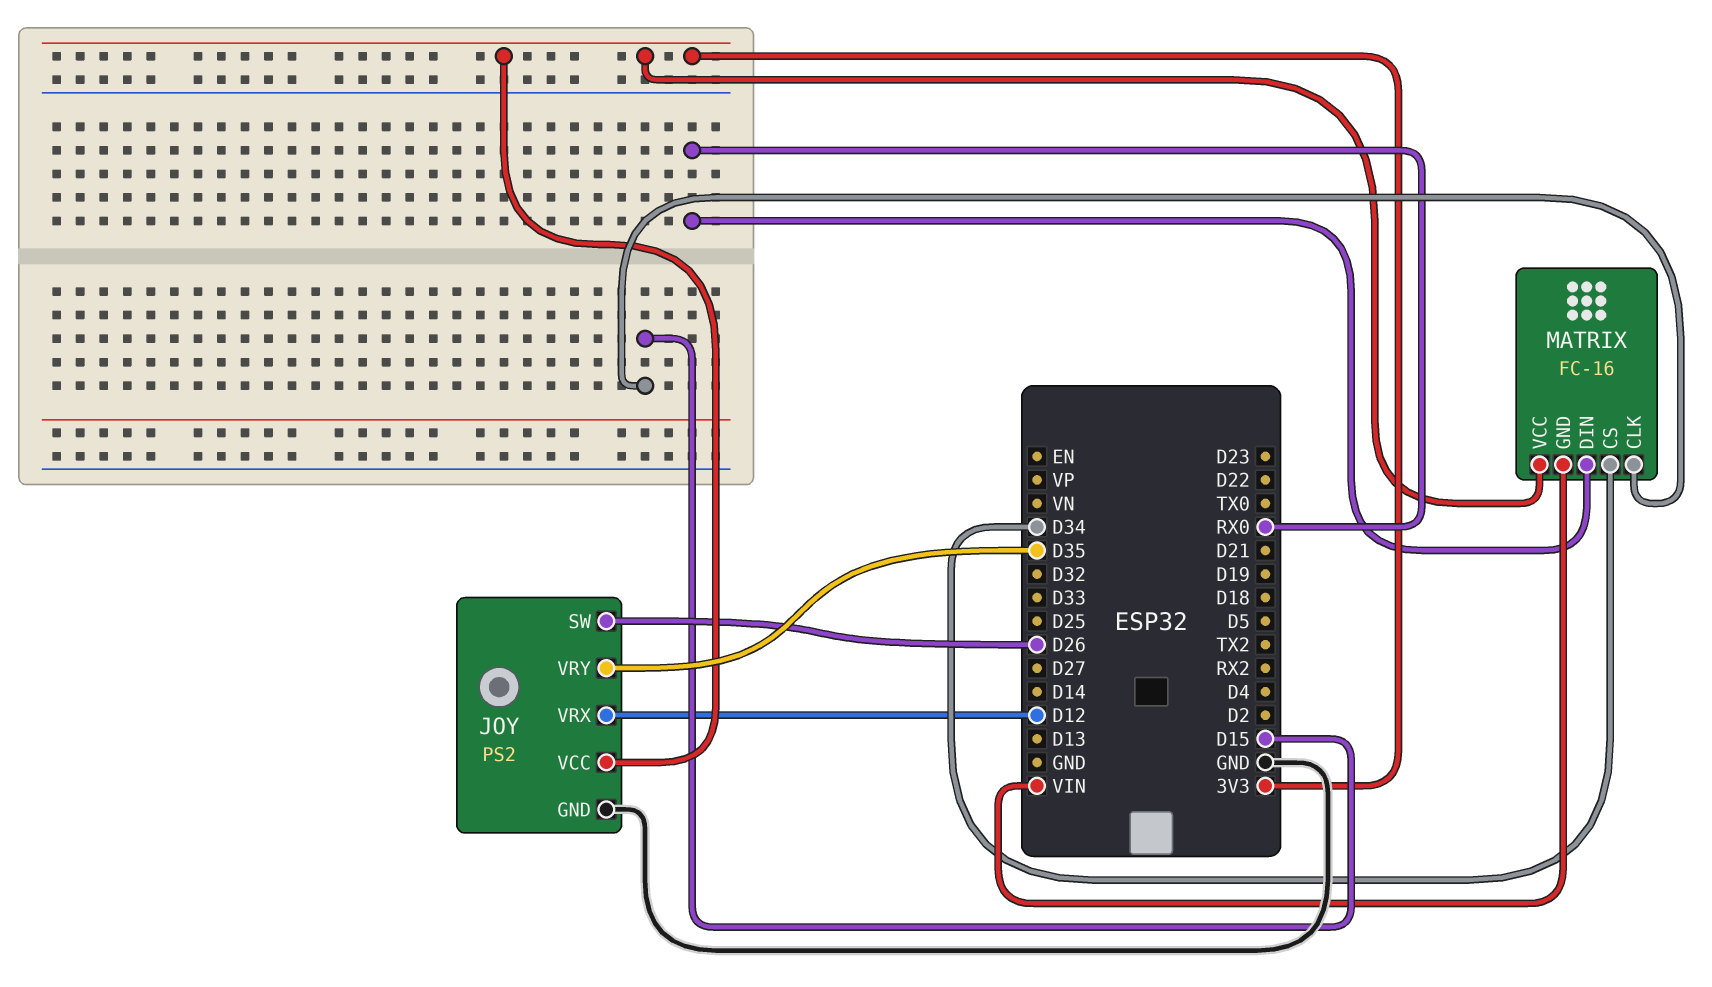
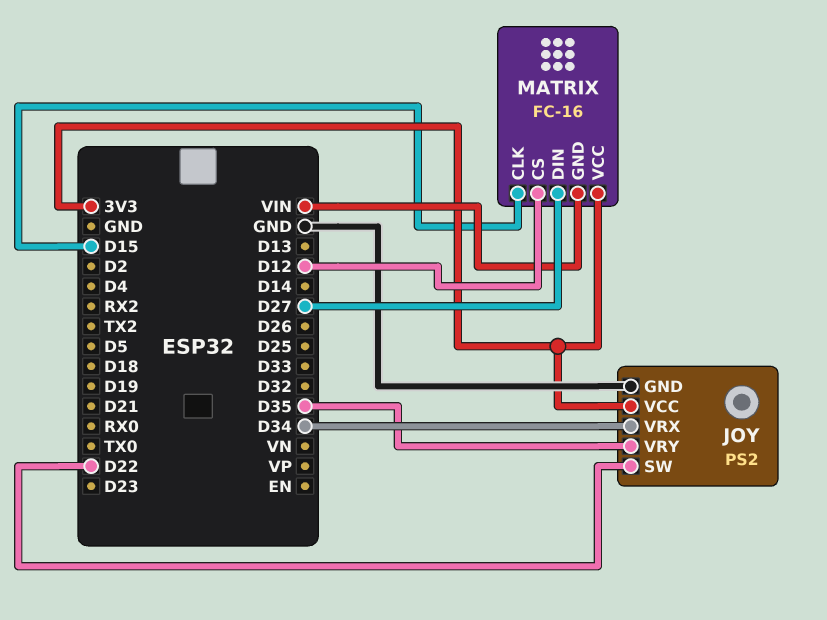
JOY pin SW: D26 -> D22
JOY pin VRX: D12 -> D34
MATRIX pin CS: D34 -> D12
MATRIX pin DIN: RX0 -> D27

